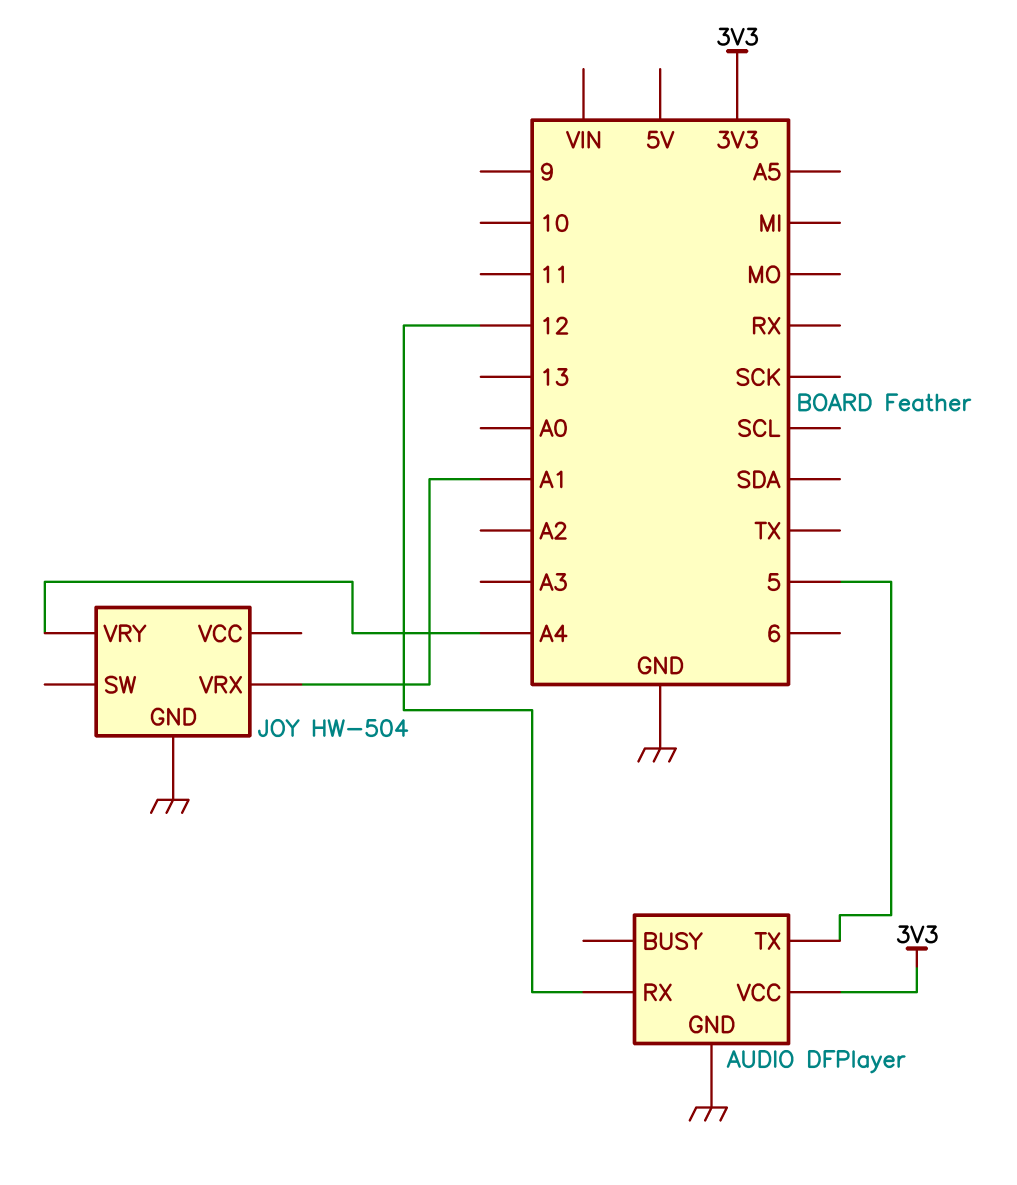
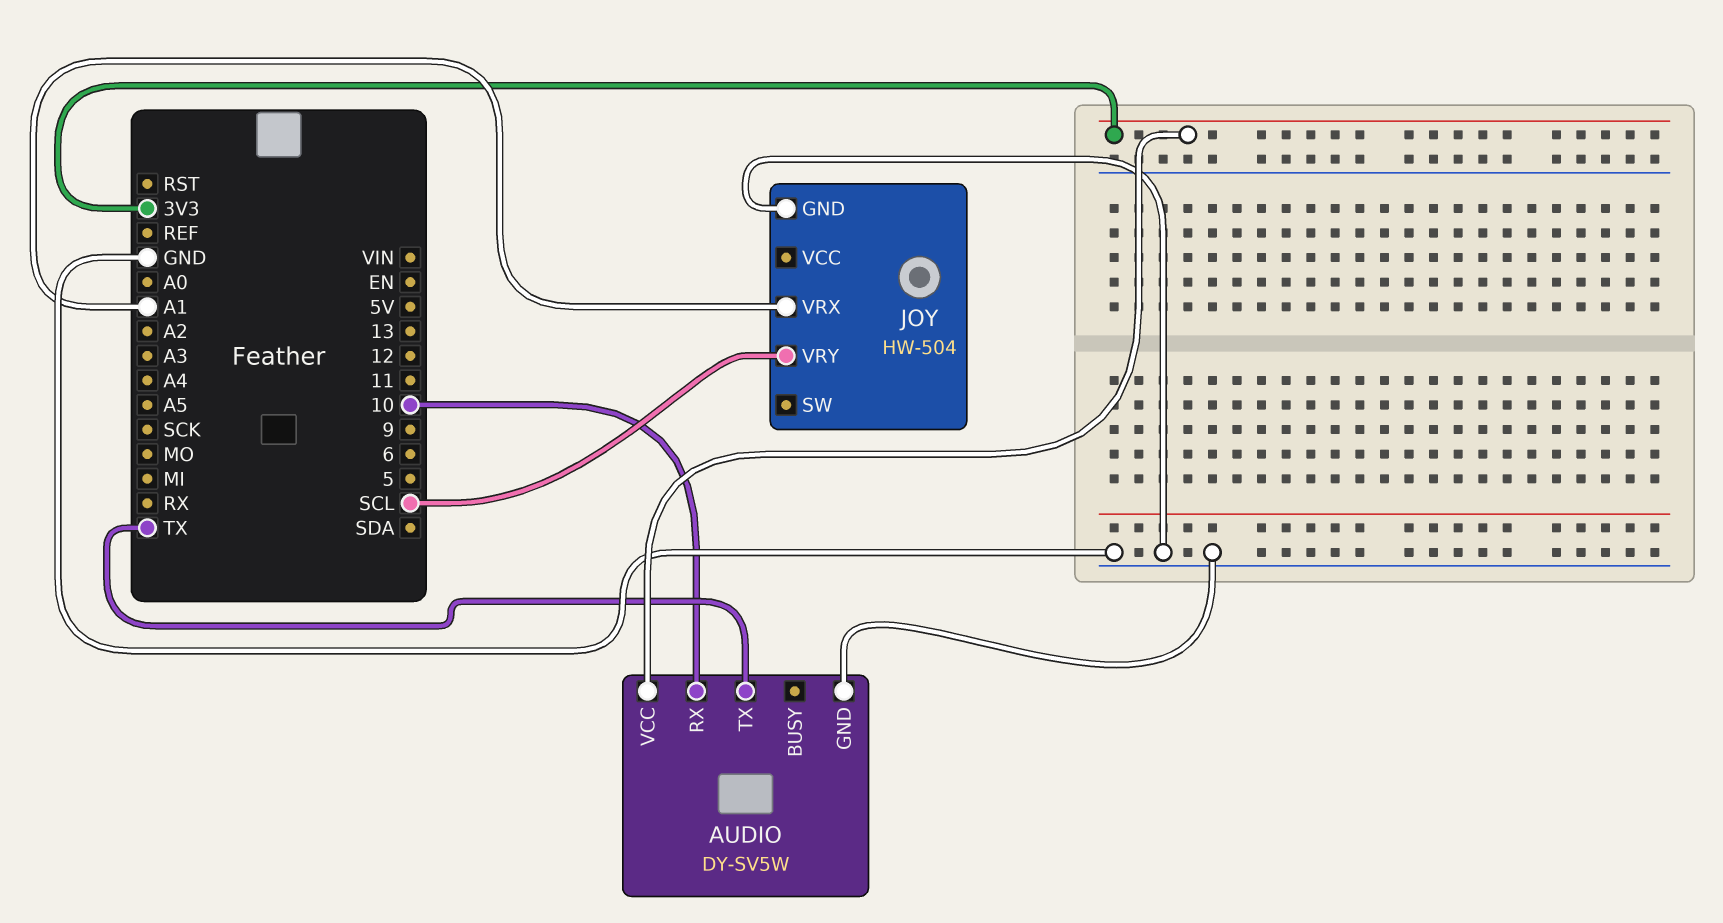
AUDIO: DFPlayer -> DY-SV5W
AUDIO pin RX: 12 -> 10
AUDIO pin TX: 5 -> TX
JOY pin VRY: A4 -> SCL

